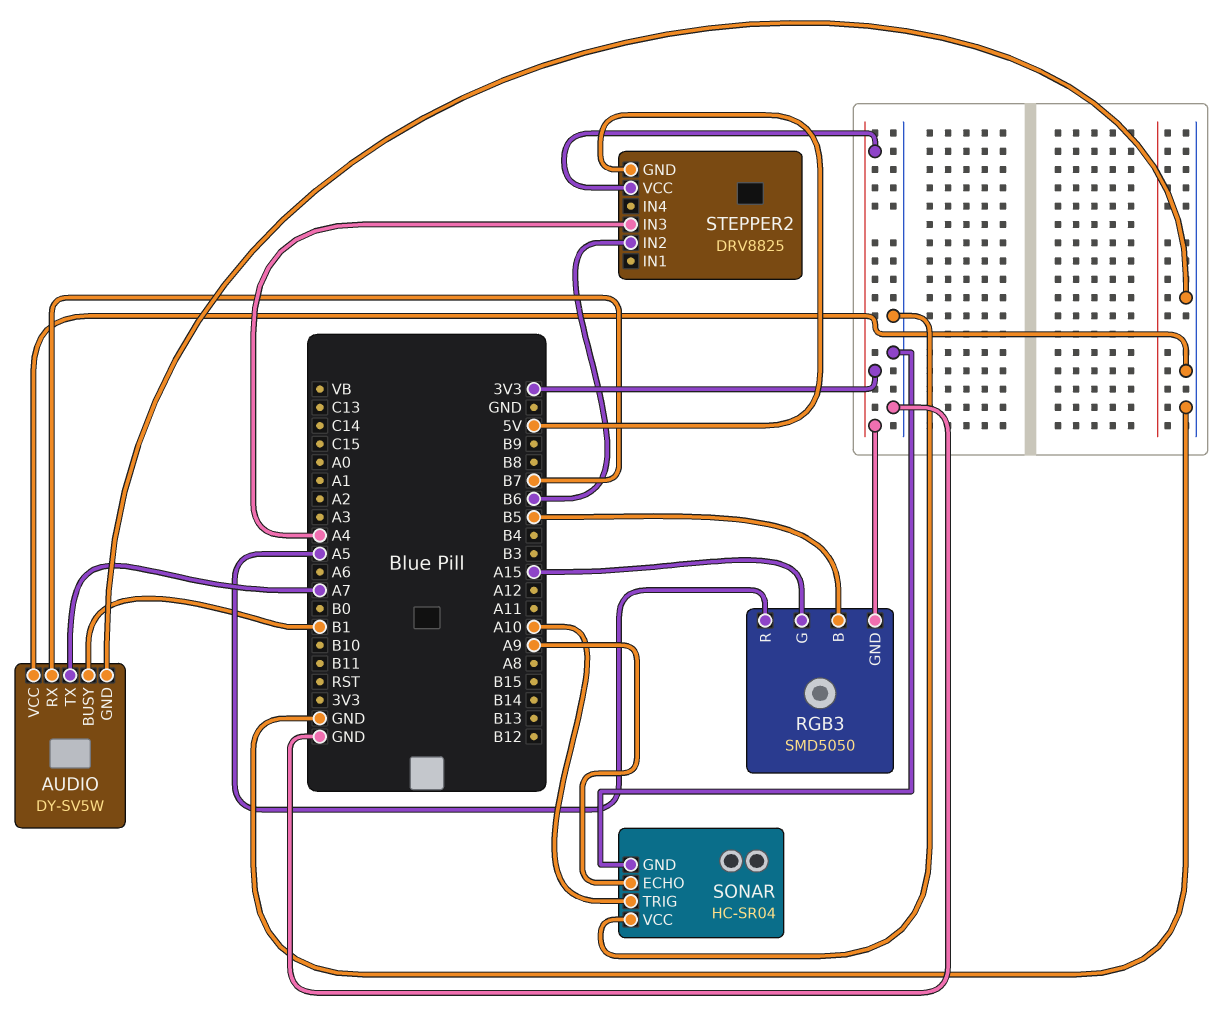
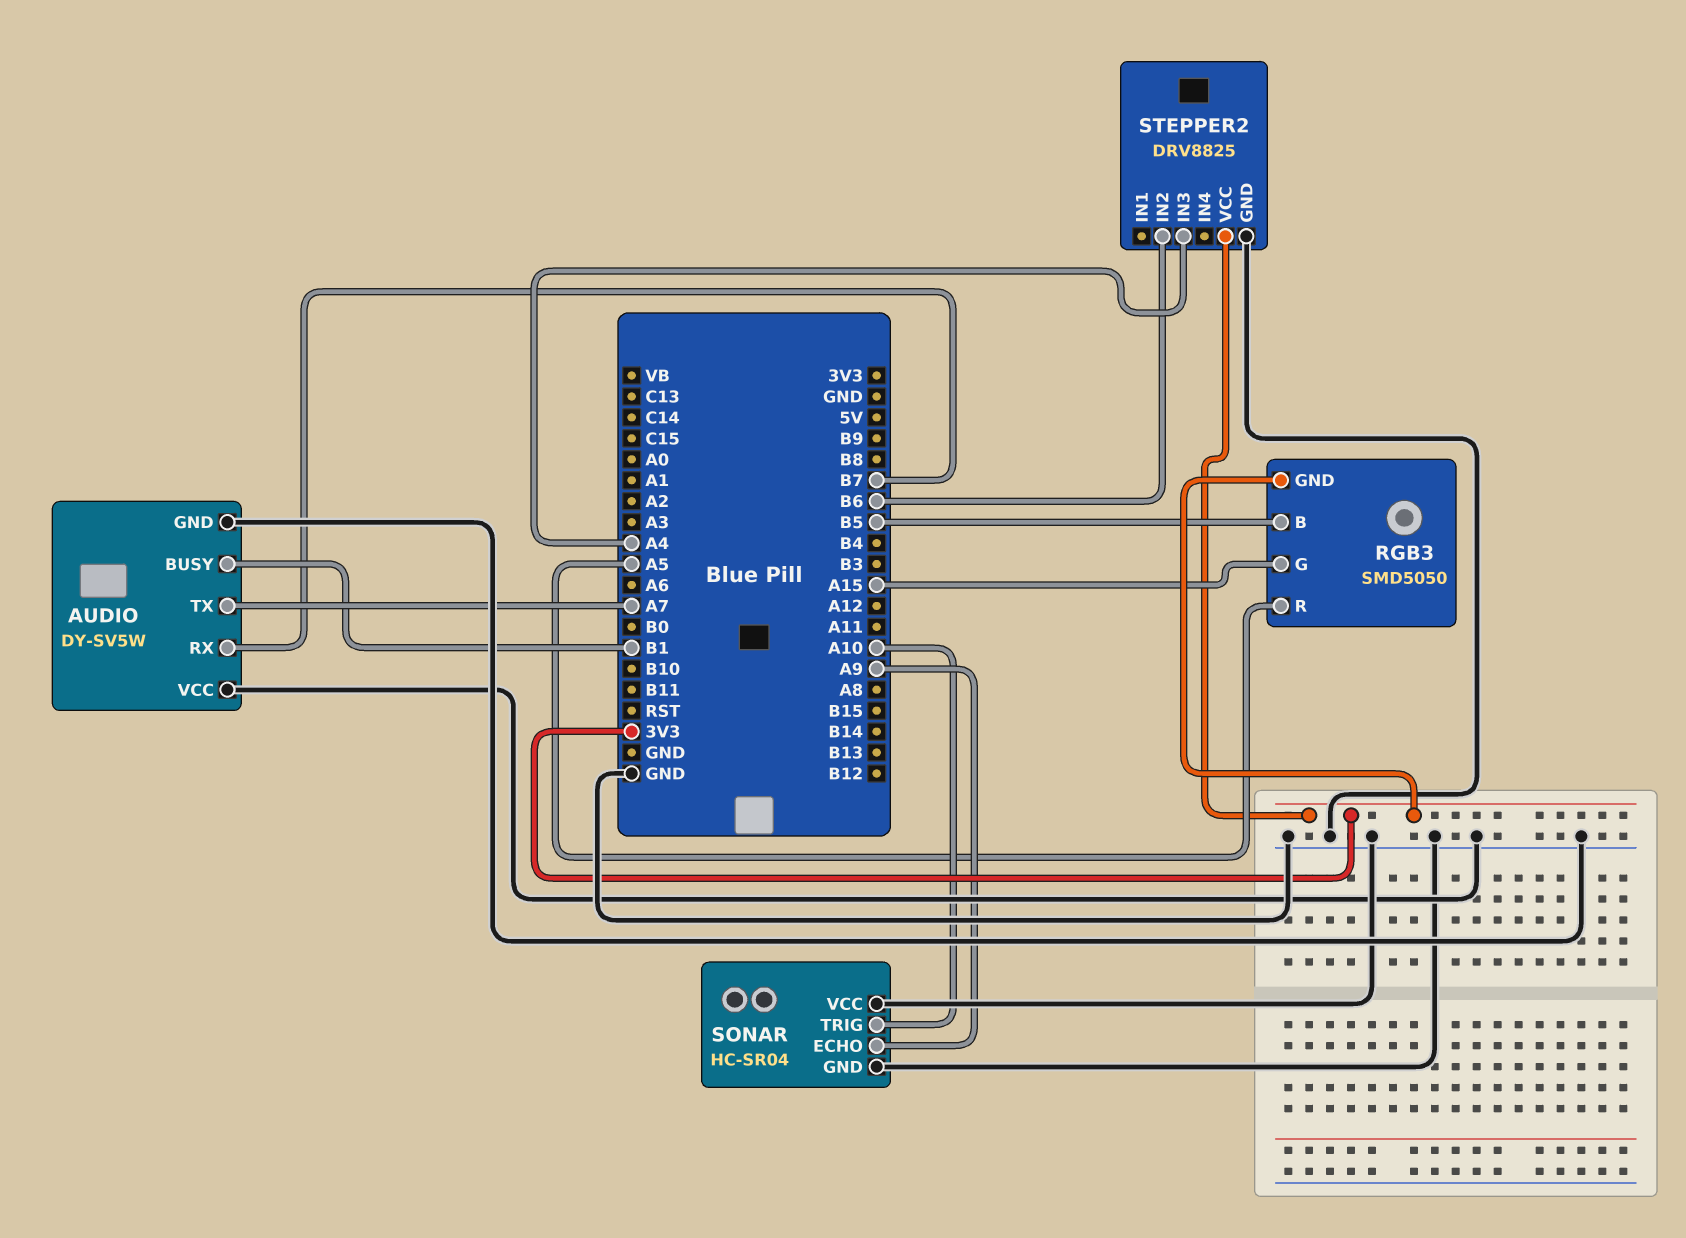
STEPPER2 pin GND: 5V -> GND

